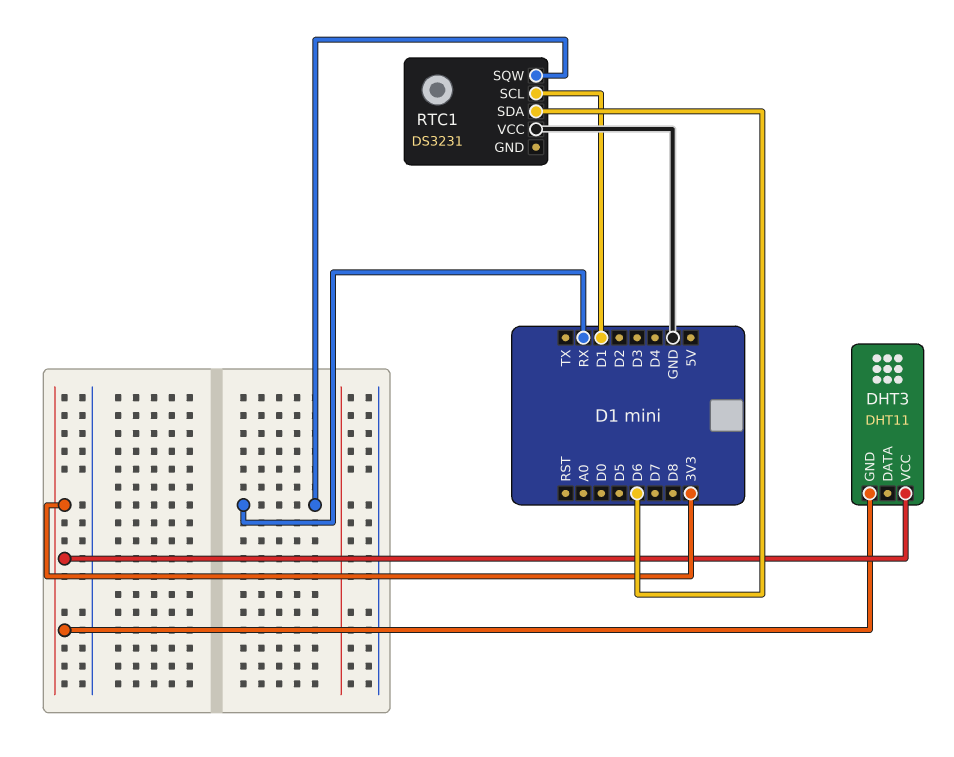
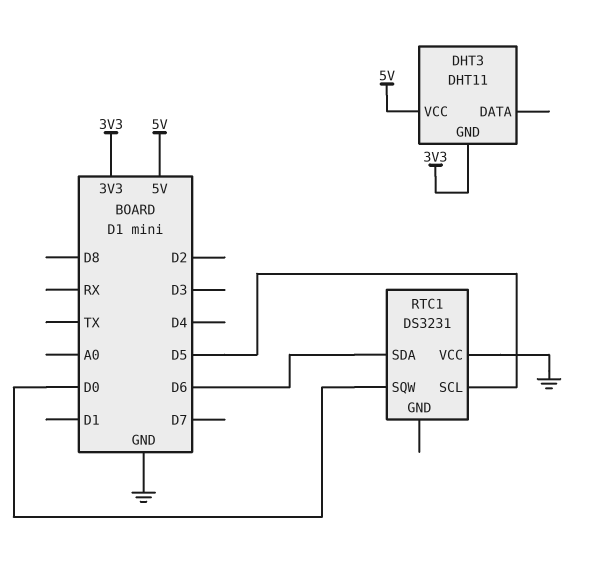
DHT3 pin VCC: 3V3 -> 5V
RTC1 pin SCL: D1 -> D5
RTC1 pin SQW: RX -> D0

